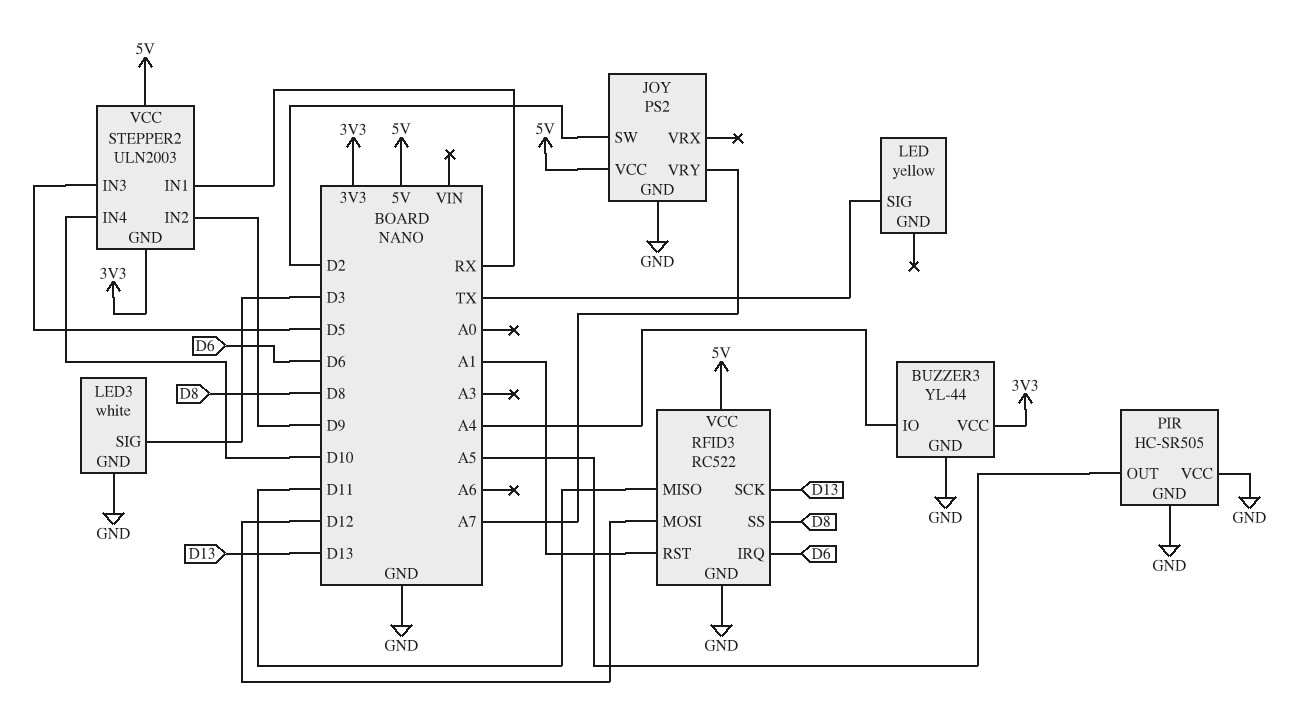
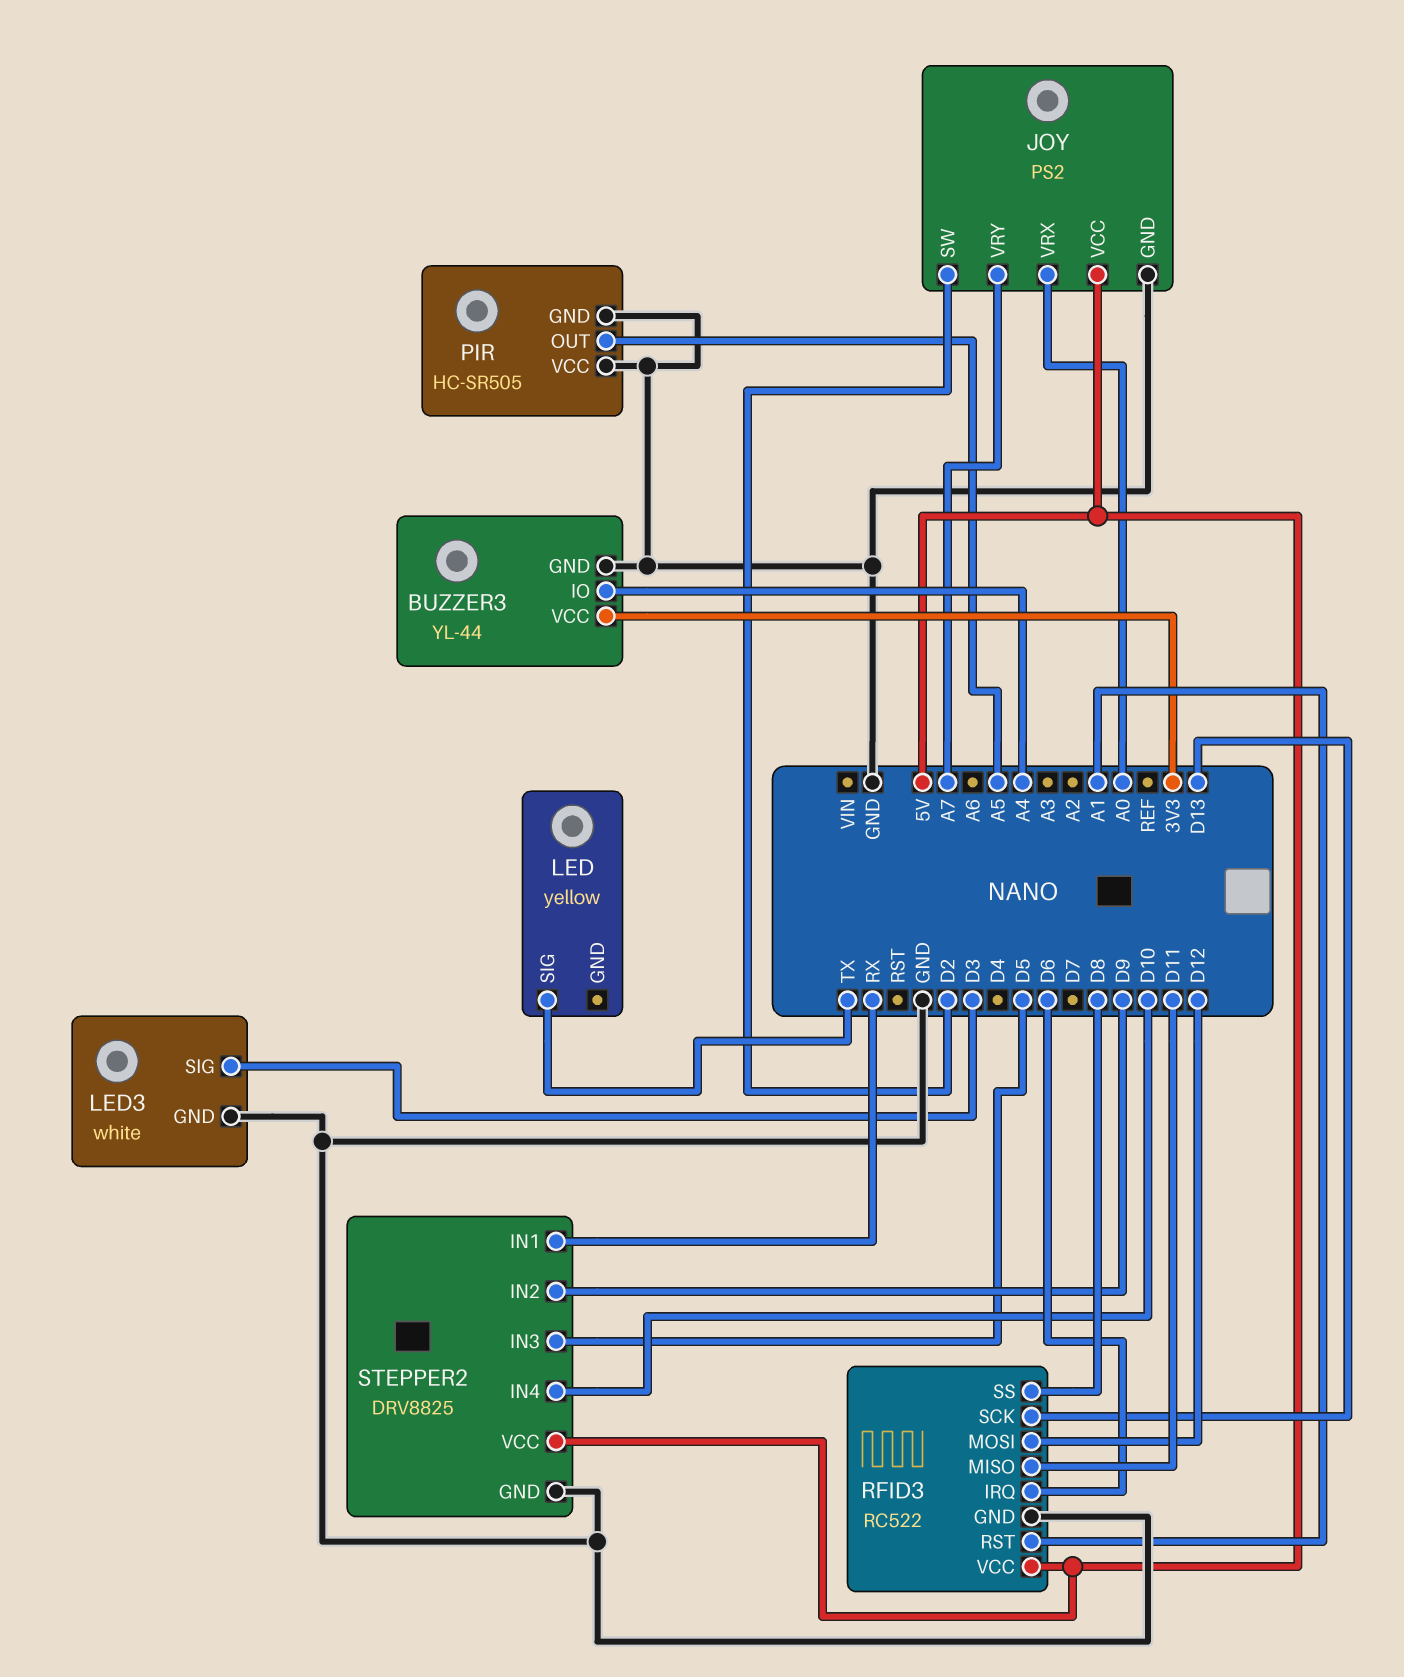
JOY pin VRX: none -> A0
STEPPER2: ULN2003 -> DRV8825
STEPPER2 pin GND: 3V3 -> GND

